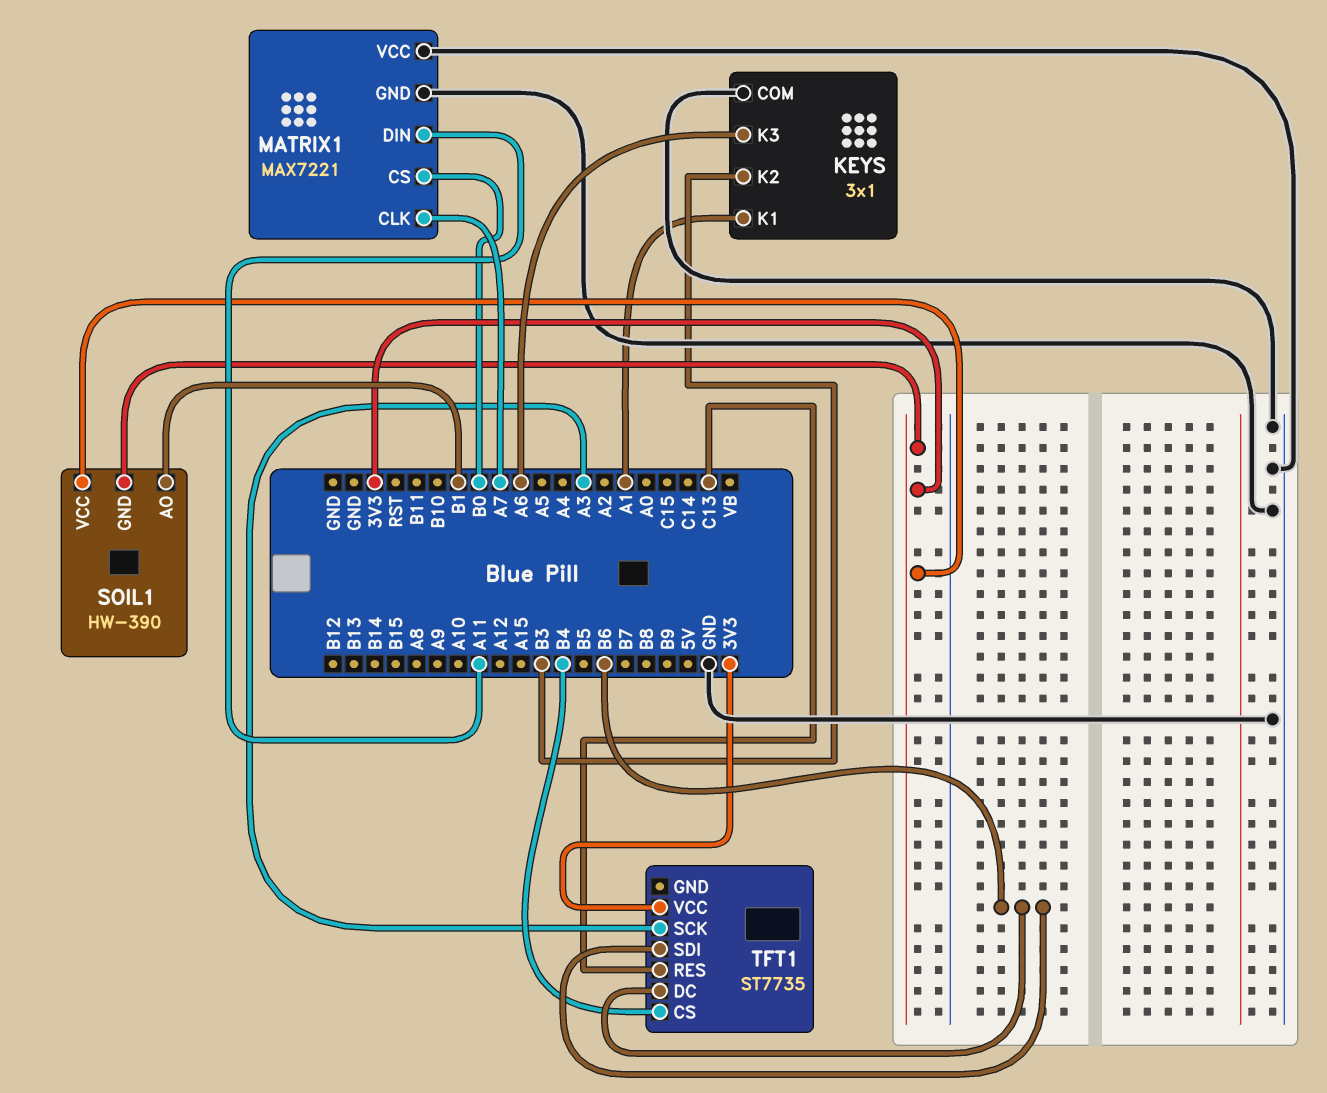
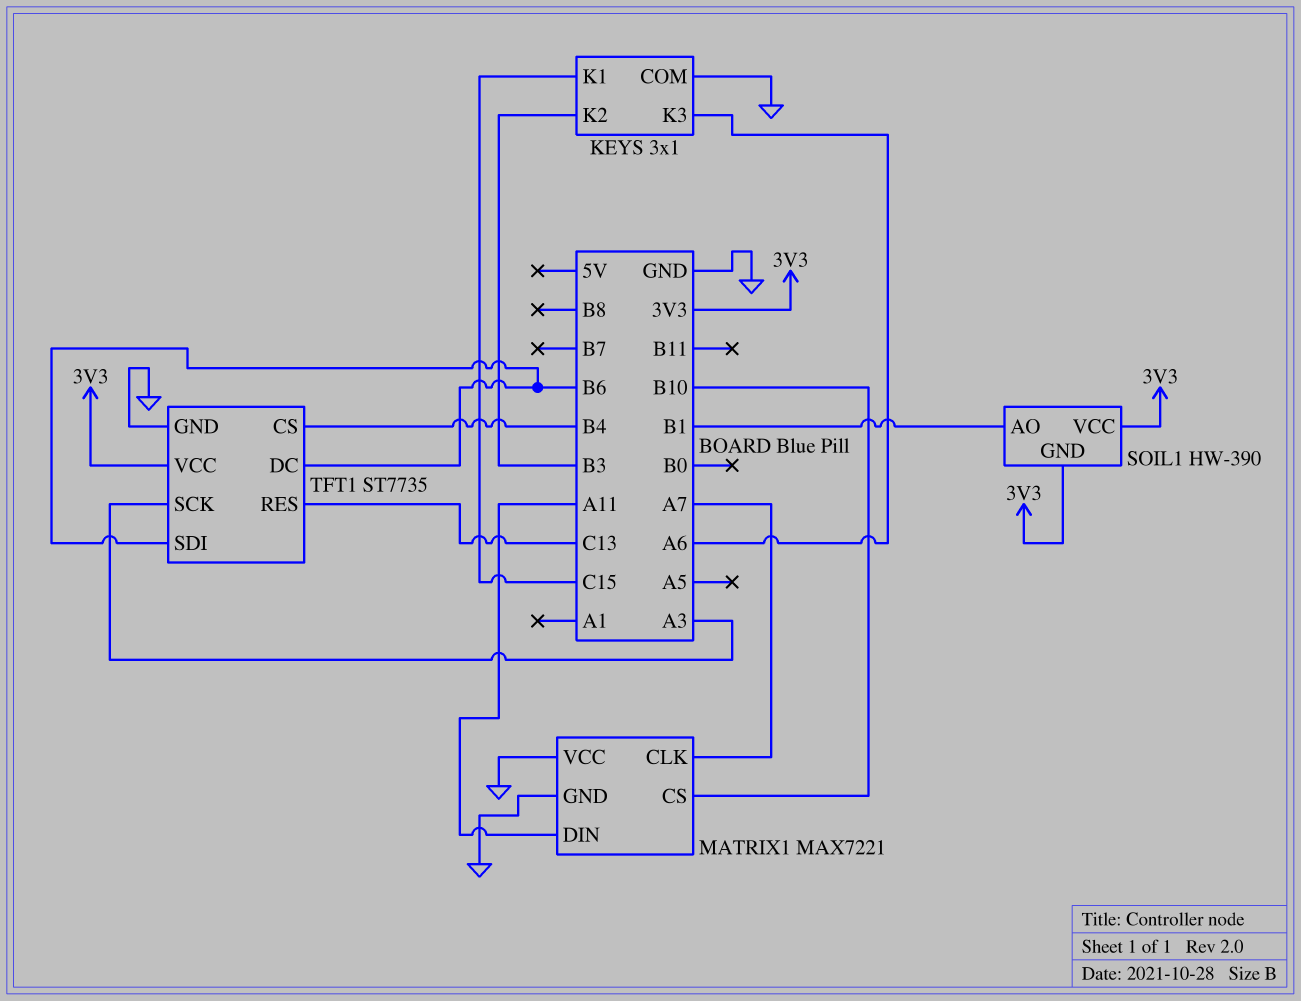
KEYS pin K1: A1 -> C15
MATRIX1 pin CS: B0 -> B10
TFT1 pin GND: none -> GND

